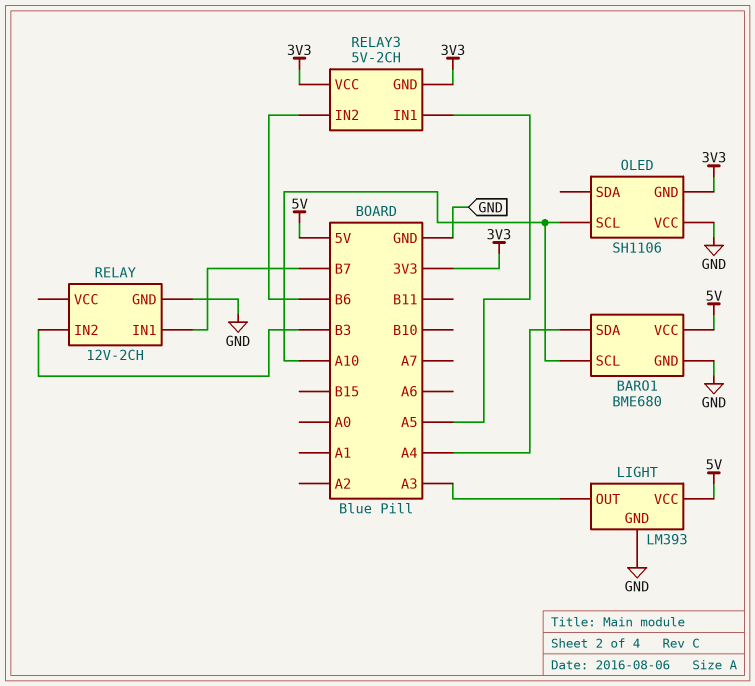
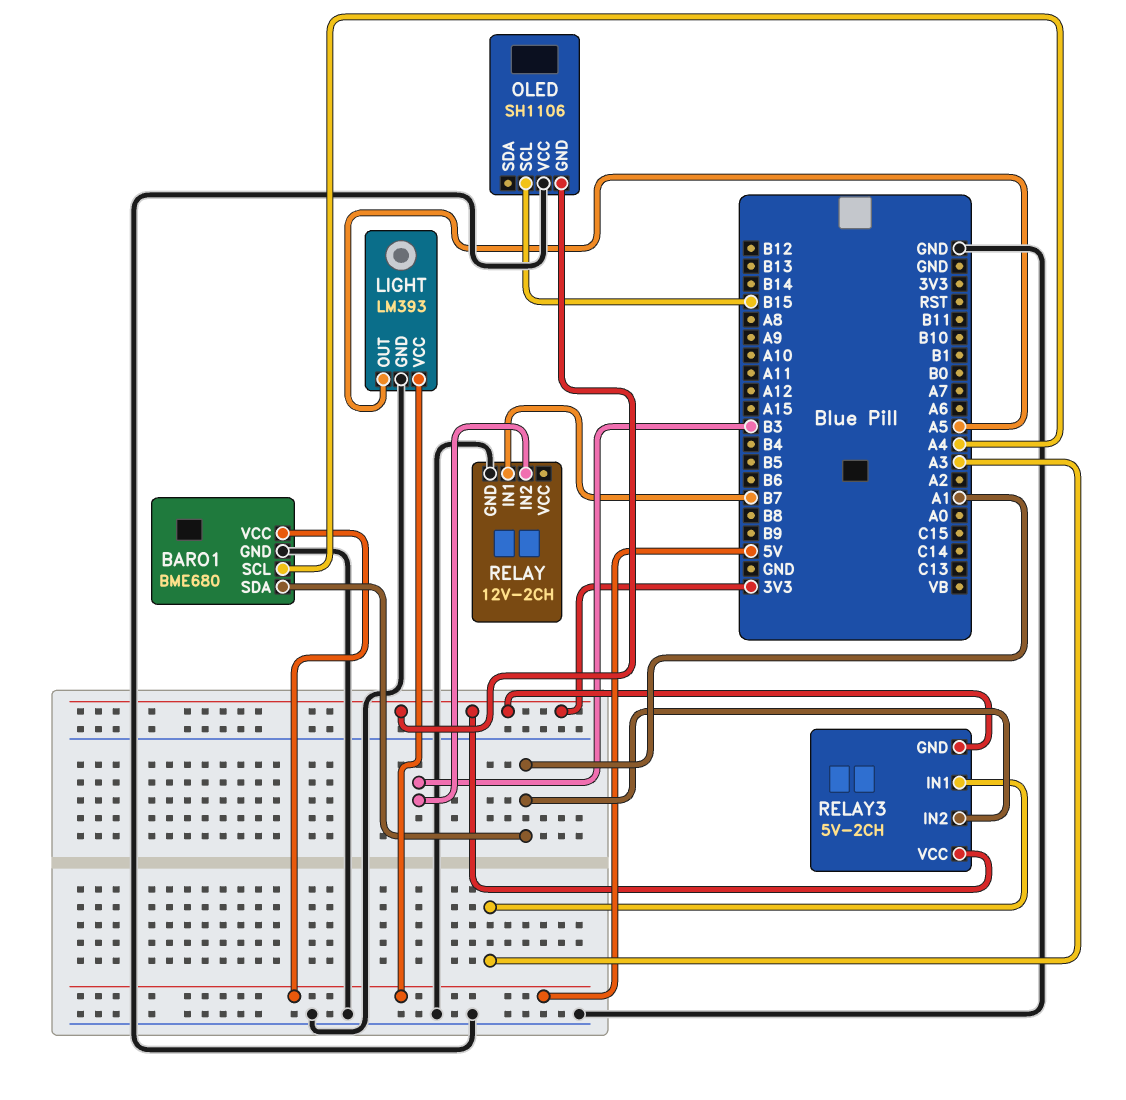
BARO1 pin SCL: A10 -> A4
BARO1 pin SDA: A4 -> A1
LIGHT pin OUT: A3 -> A5
OLED pin SCL: A10 -> B15
RELAY3 pin IN1: A5 -> A3
RELAY3 pin IN2: B6 -> A1

